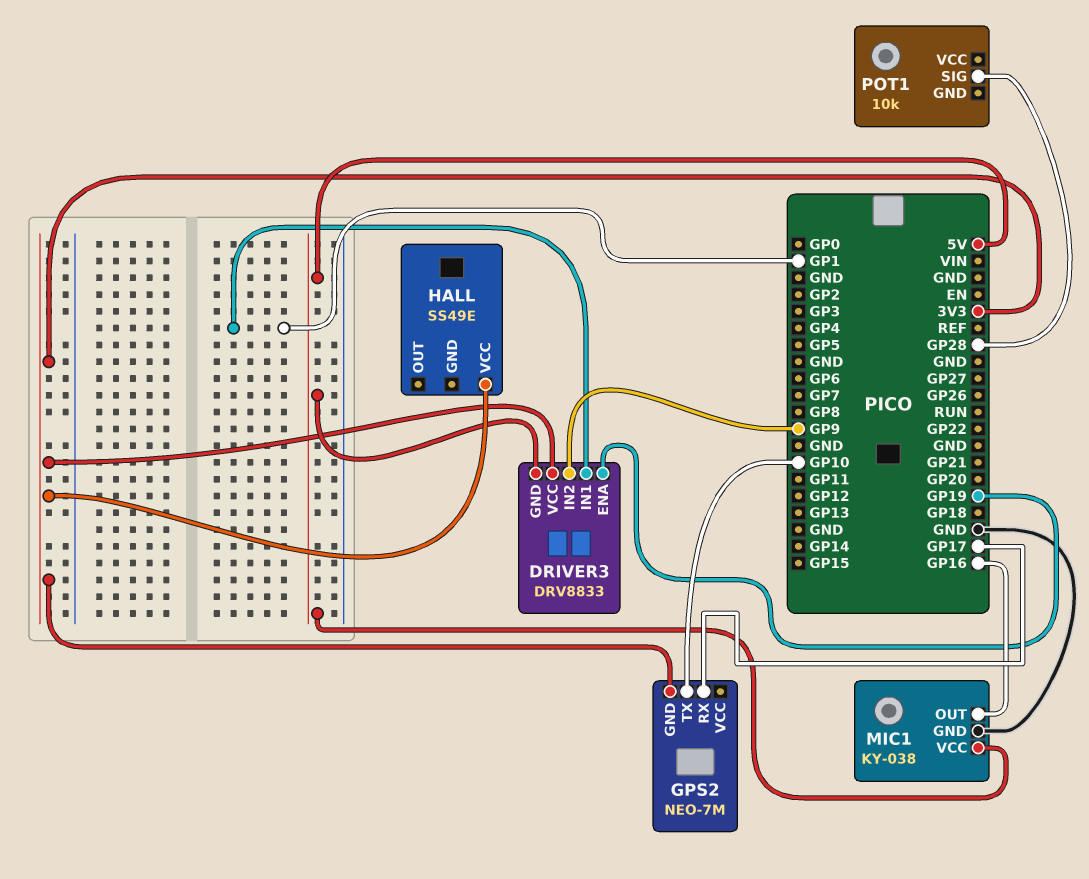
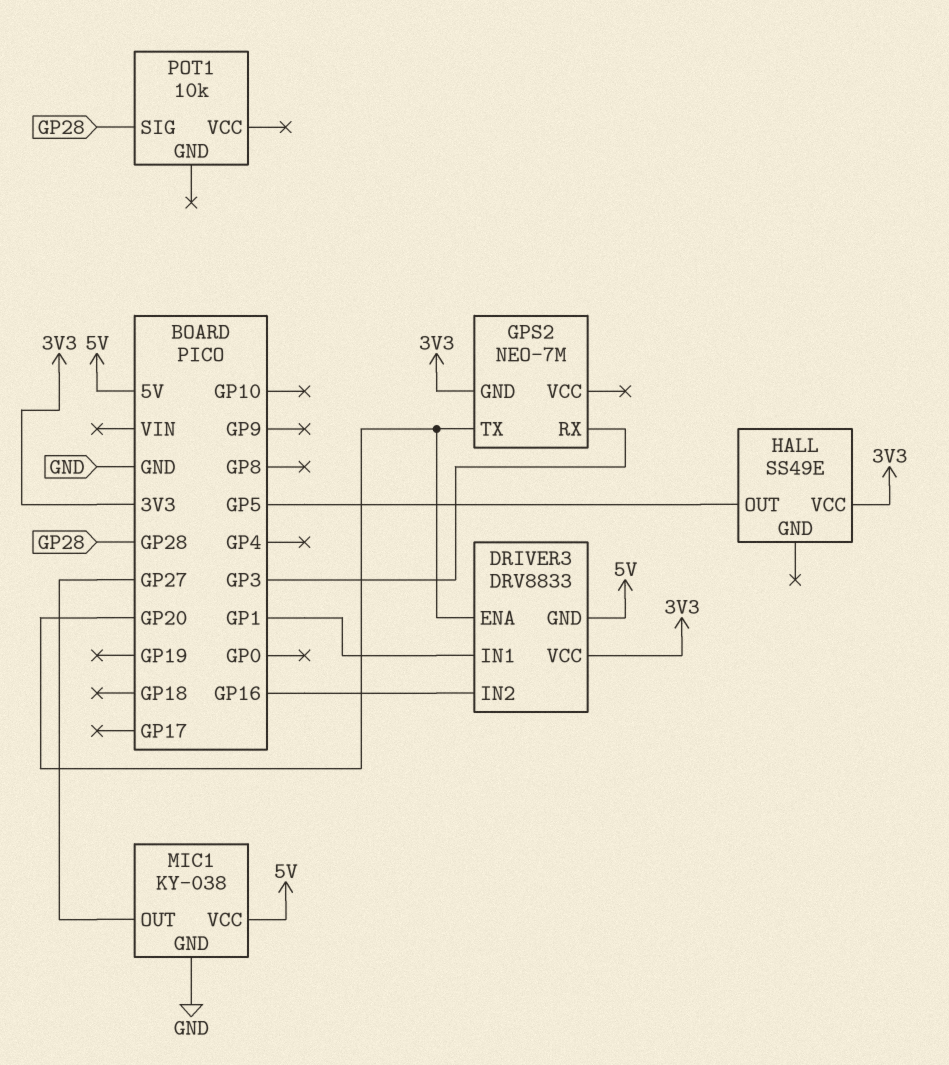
DRIVER3 pin ENA: GP19 -> GP20
DRIVER3 pin IN2: GP9 -> GP16
GPS2 pin RX: GP17 -> GP3
GPS2 pin TX: GP10 -> GP20
HALL pin OUT: none -> GP5
MIC1 pin OUT: GP16 -> GP27

